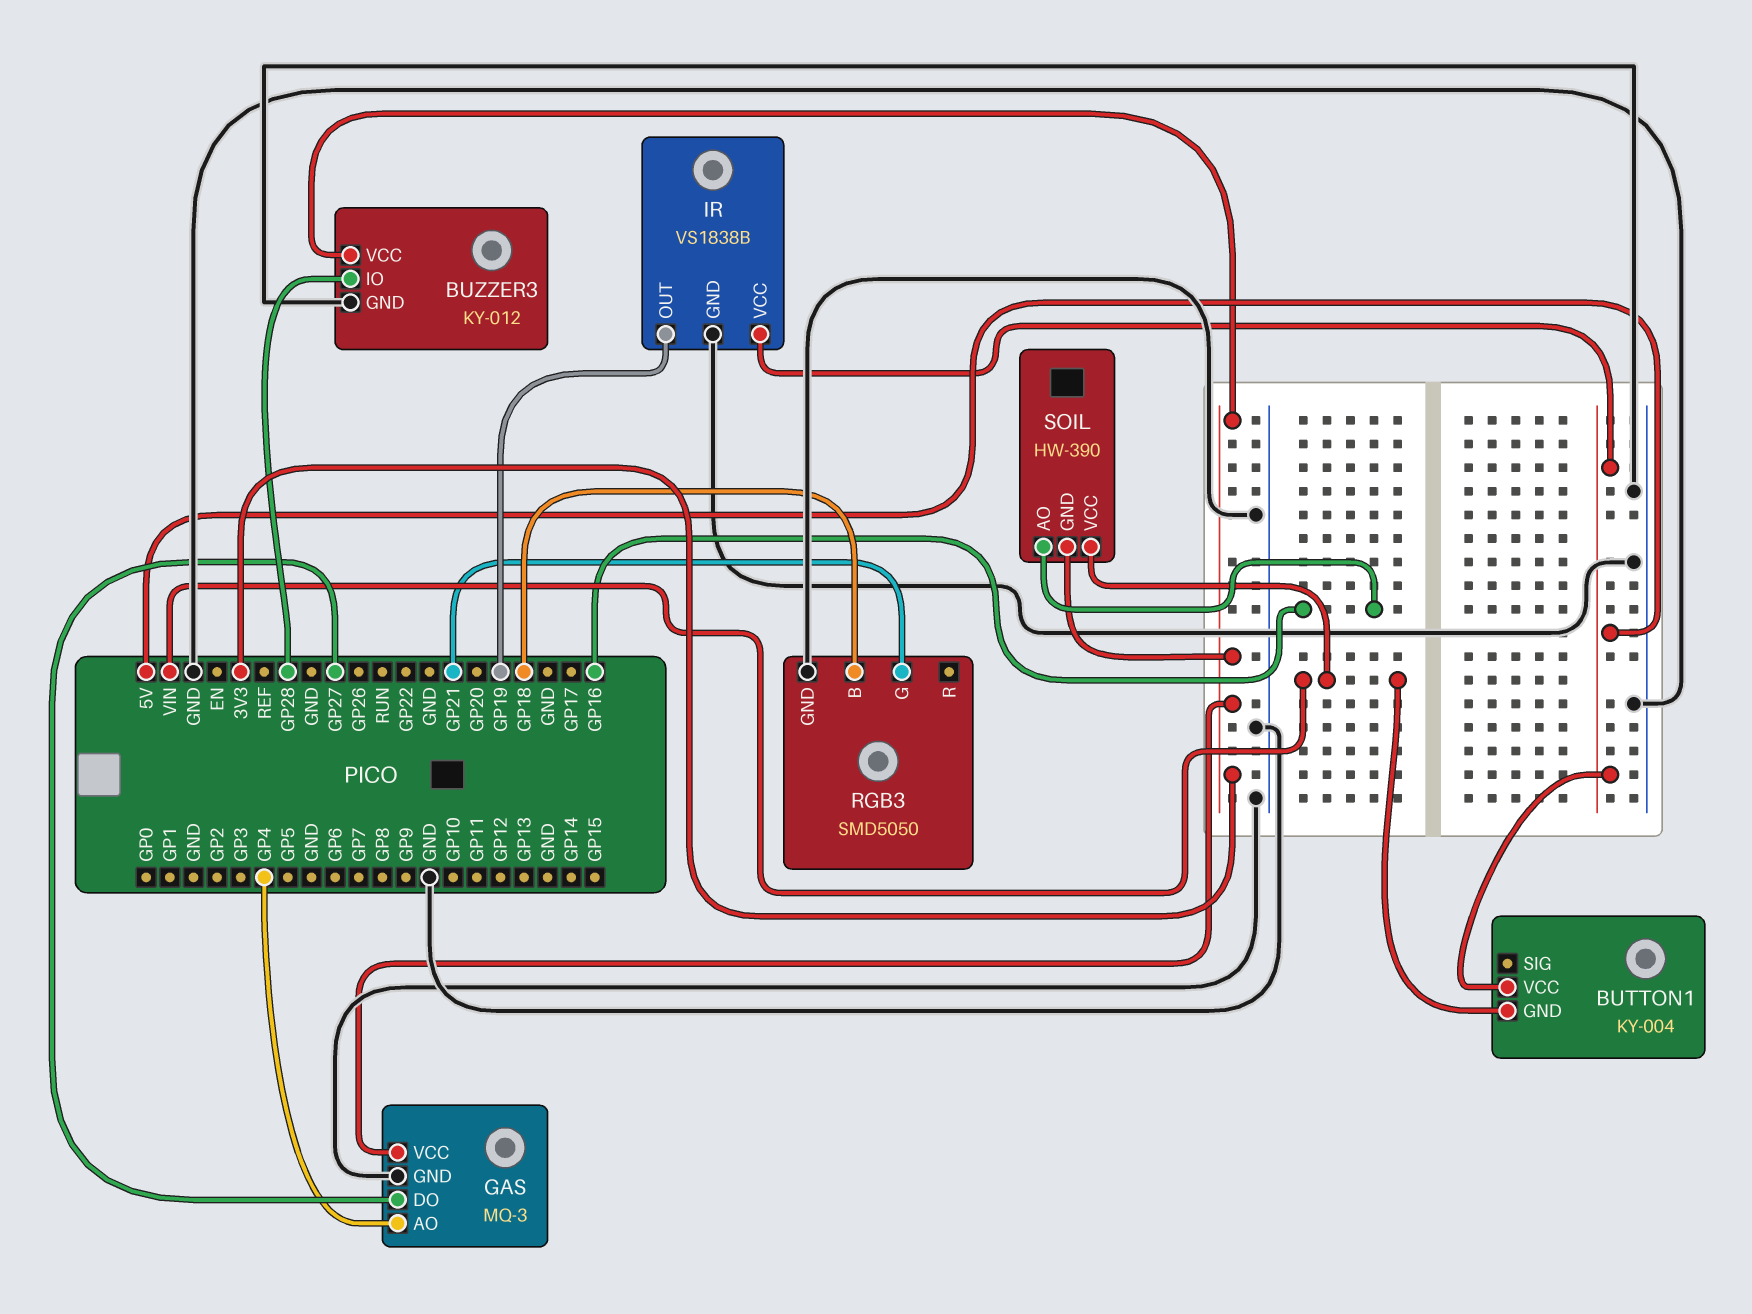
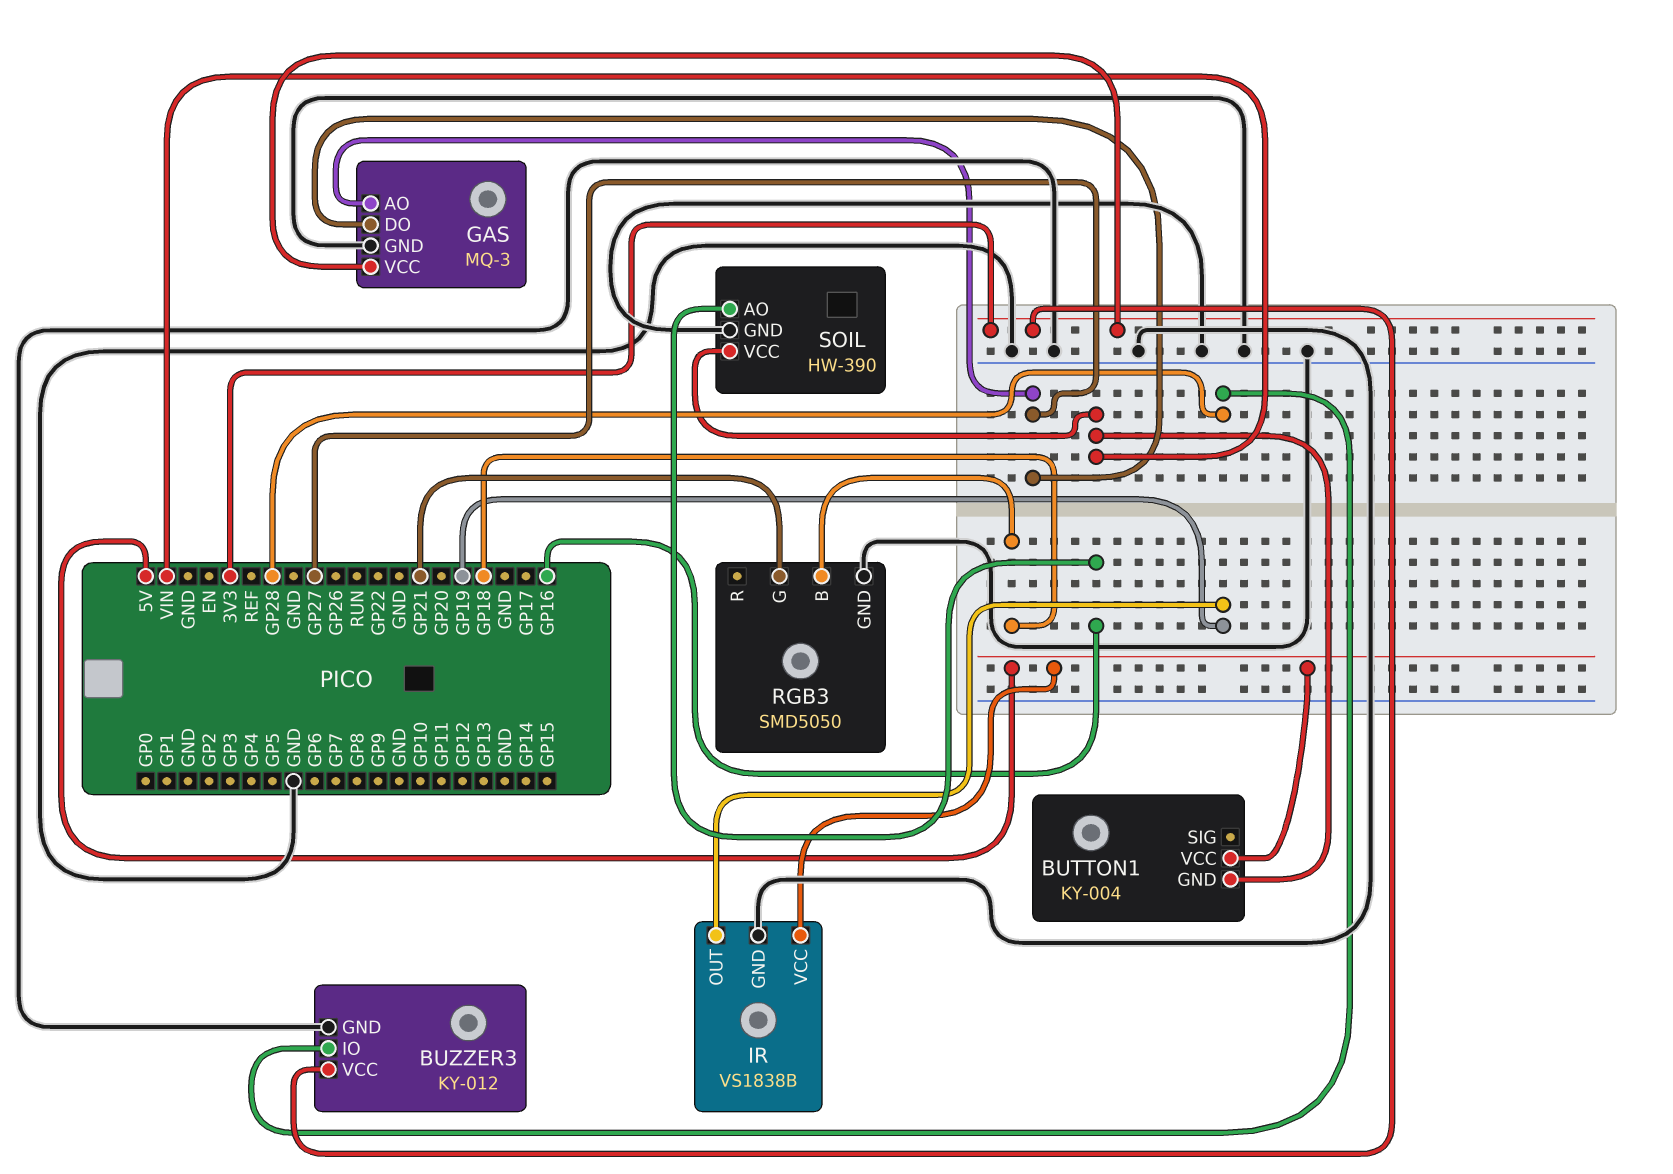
GAS pin AO: GP4 -> GP27
SOIL pin GND: 3V3 -> GND

